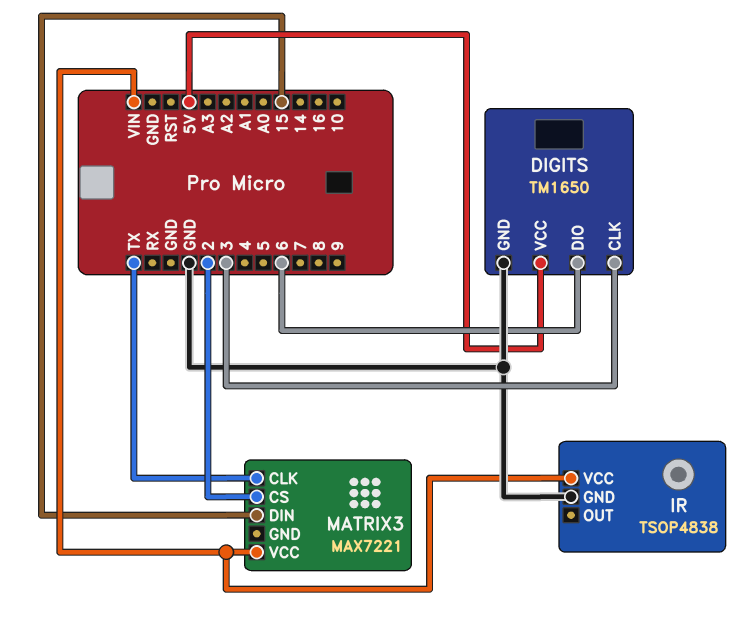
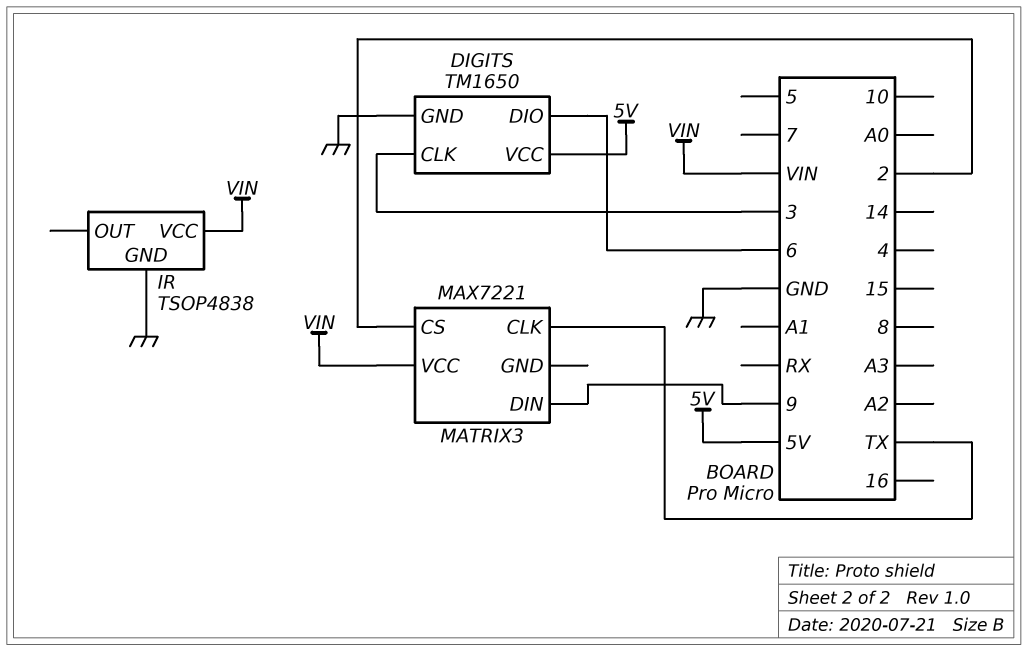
MATRIX3 pin DIN: 15 -> 9

